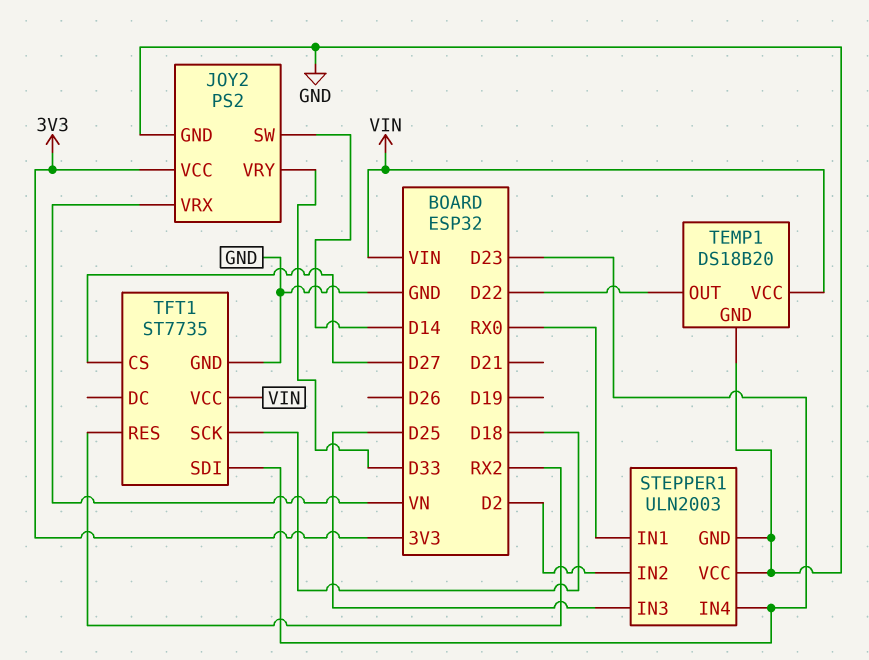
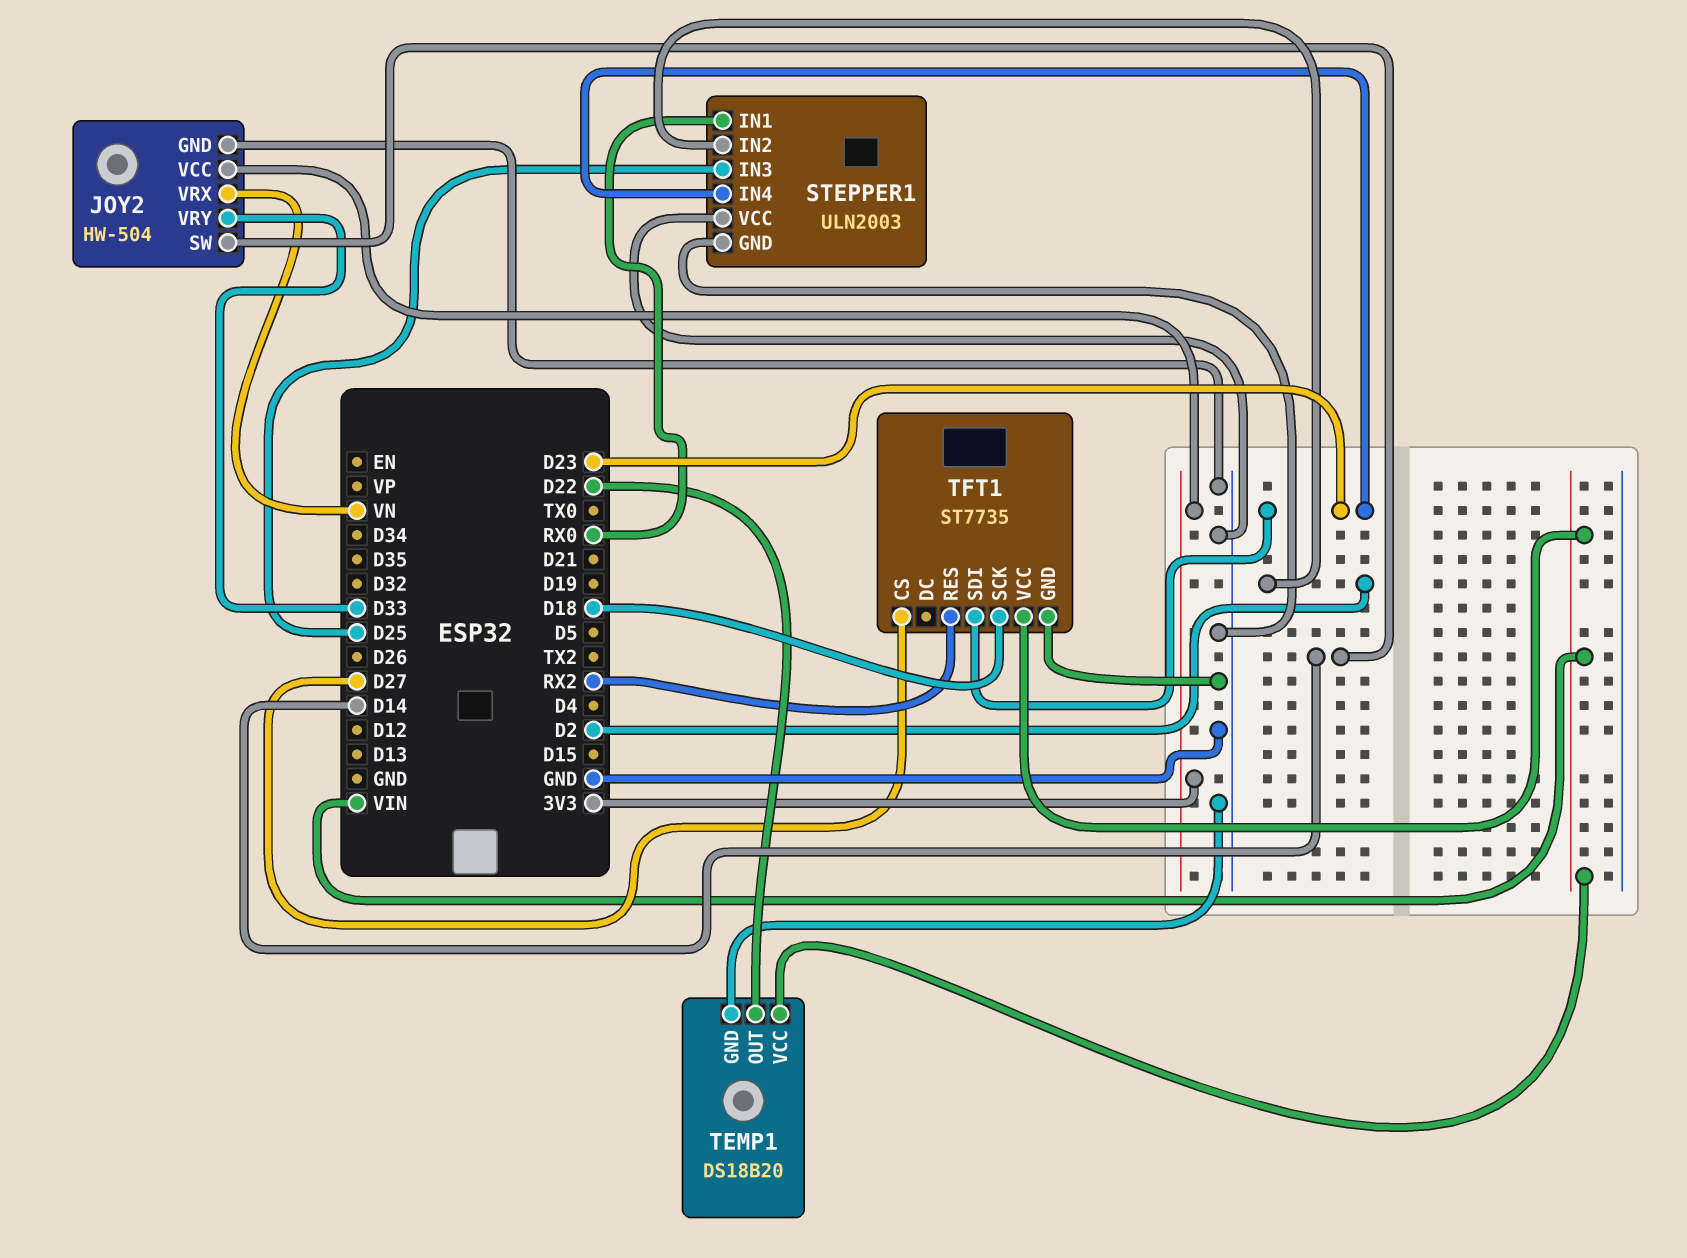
JOY2: PS2 -> HW-504

